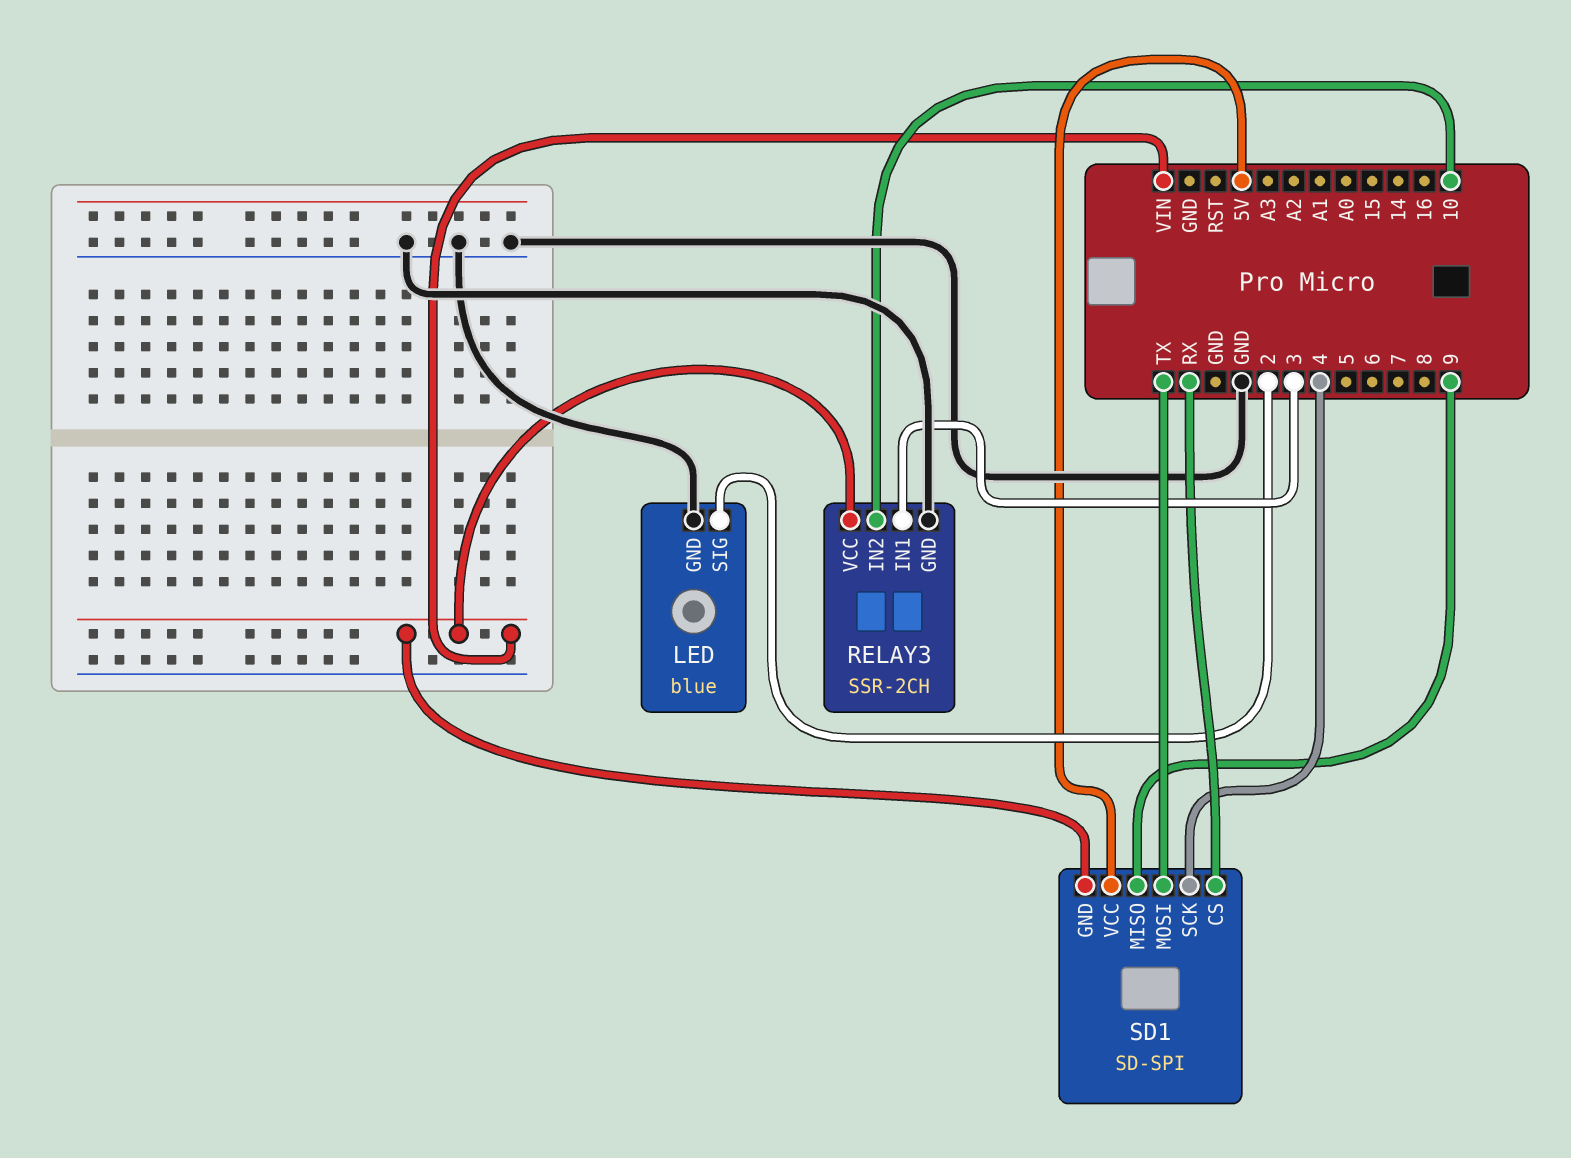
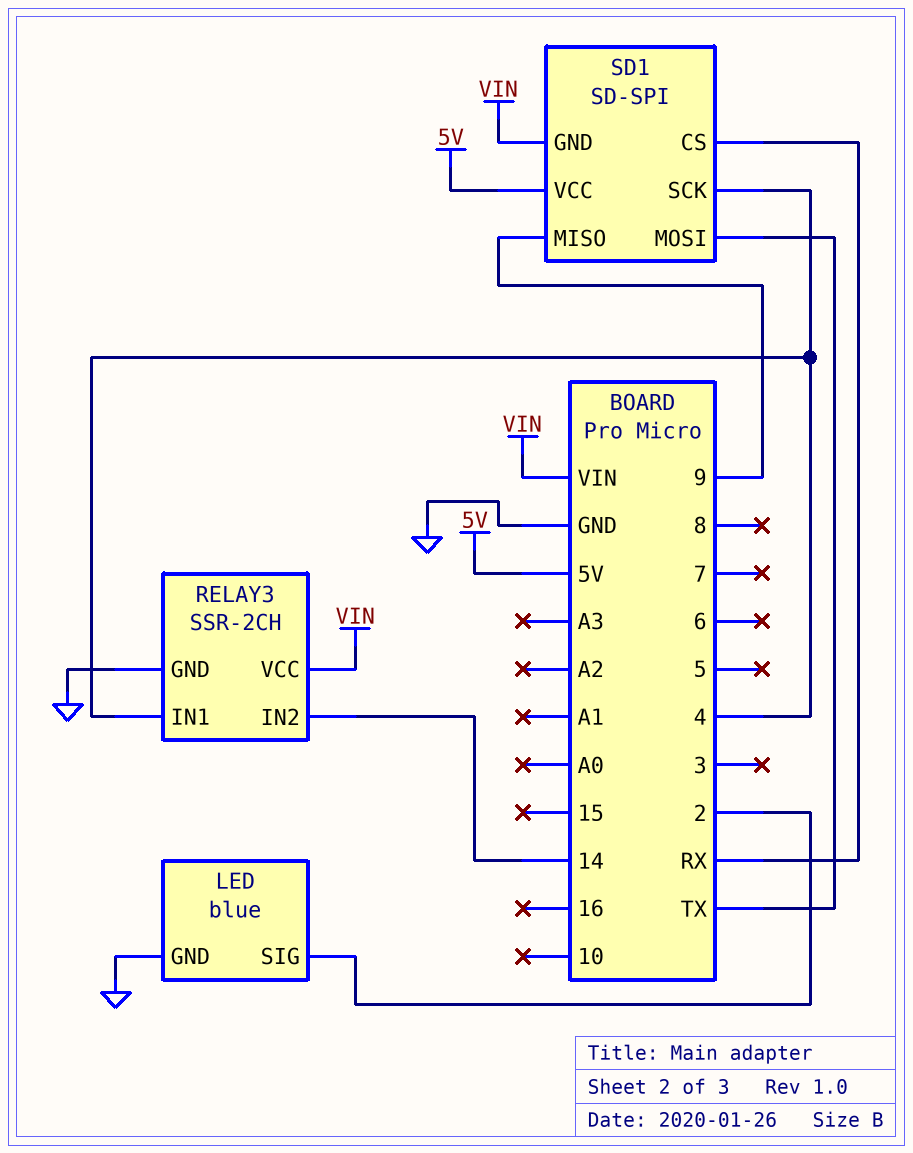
RELAY3 pin IN1: 3 -> 4
RELAY3 pin IN2: 10 -> 14

